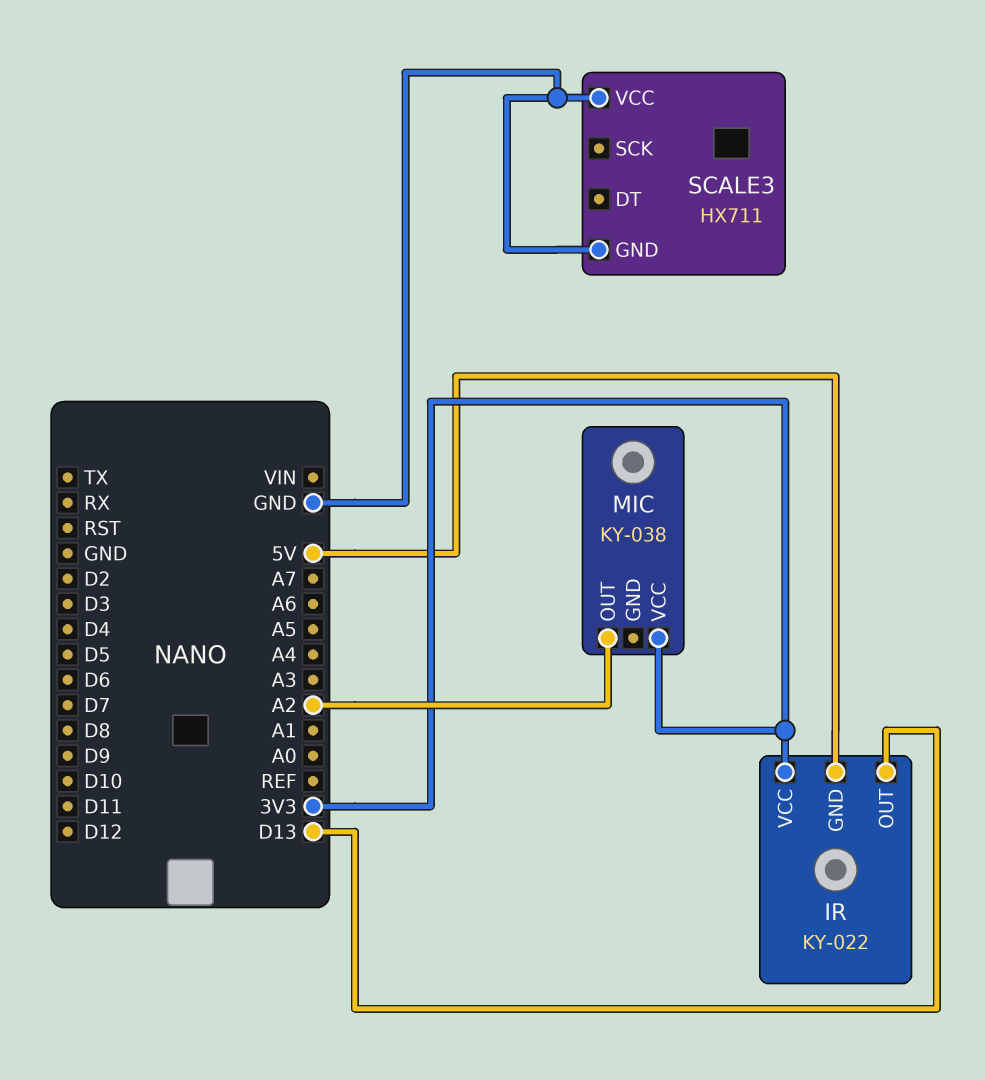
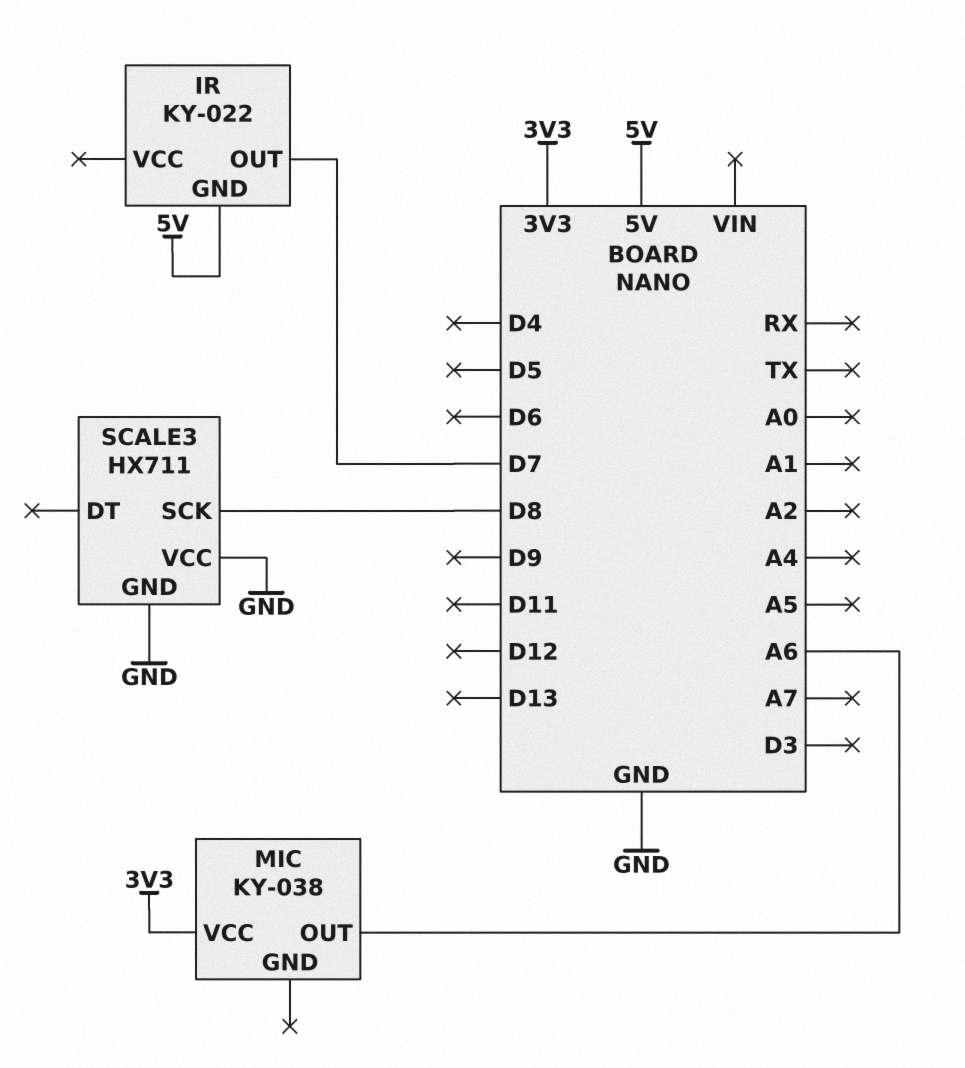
IR pin OUT: D13 -> D7
IR pin VCC: 3V3 -> none
MIC pin OUT: A2 -> A6
SCALE3 pin SCK: none -> D8

